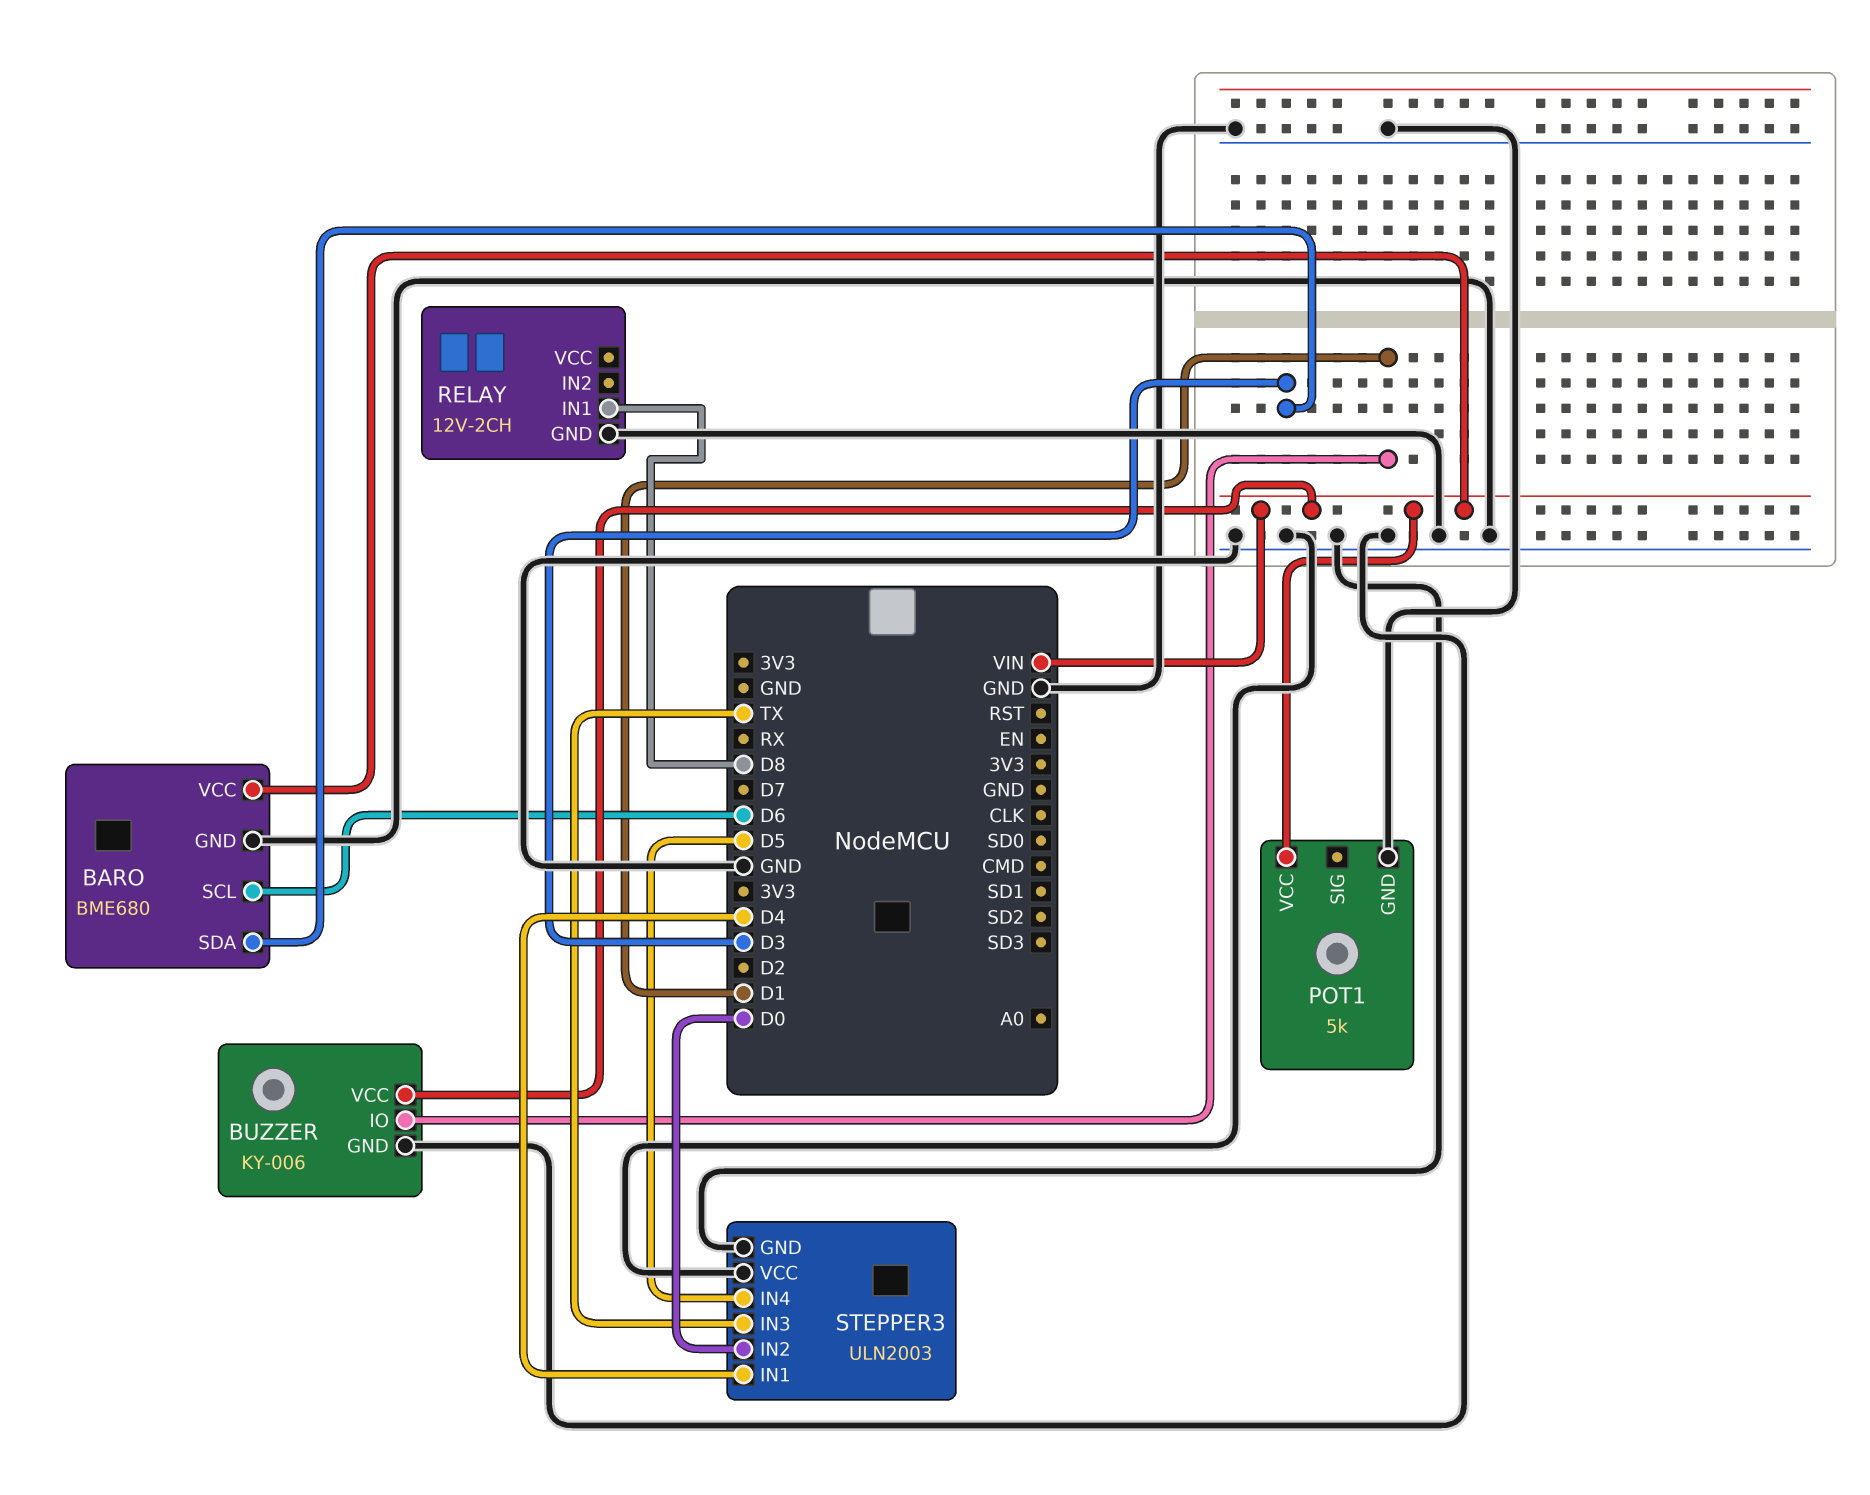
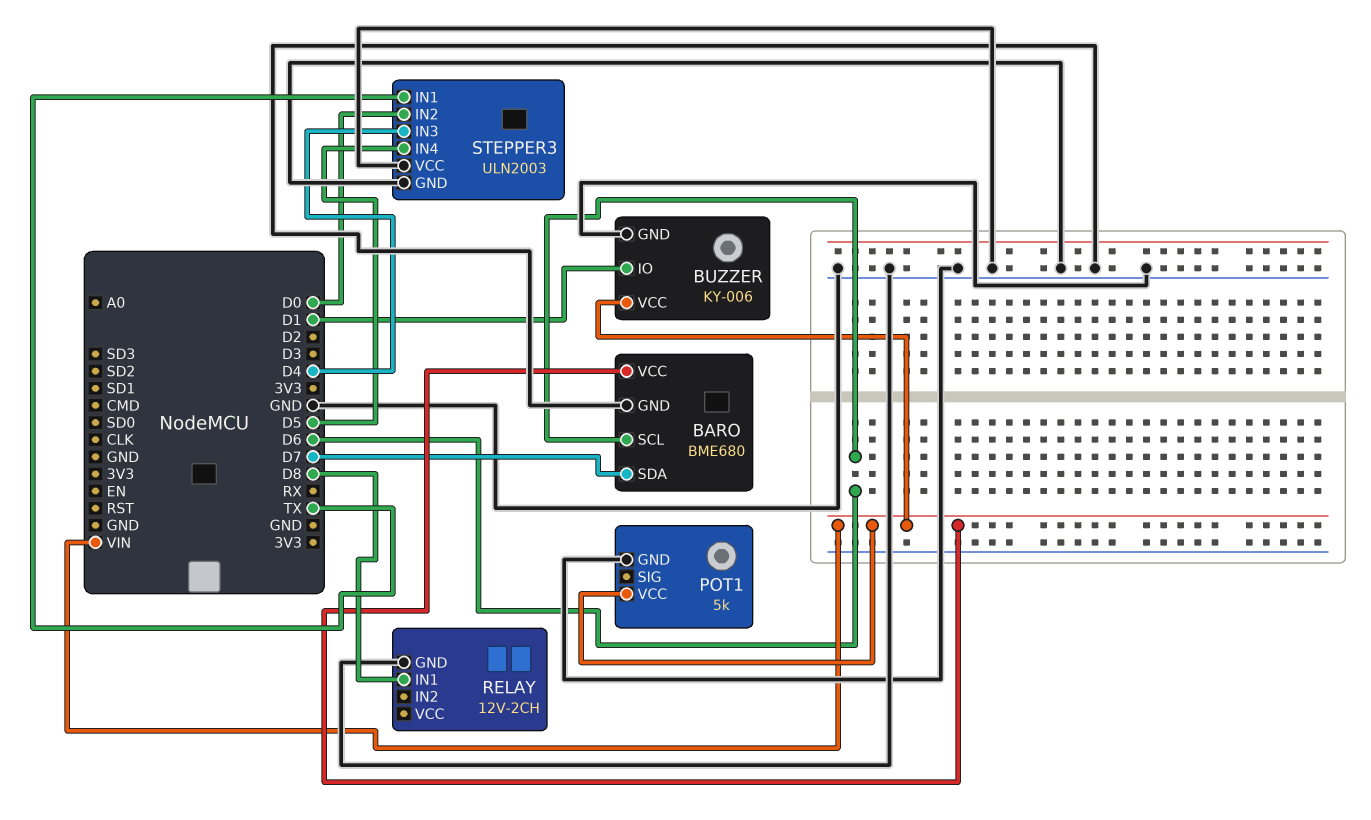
BARO pin SDA: D3 -> D7
STEPPER3 pin IN1: D4 -> TX
STEPPER3 pin IN3: TX -> D4

